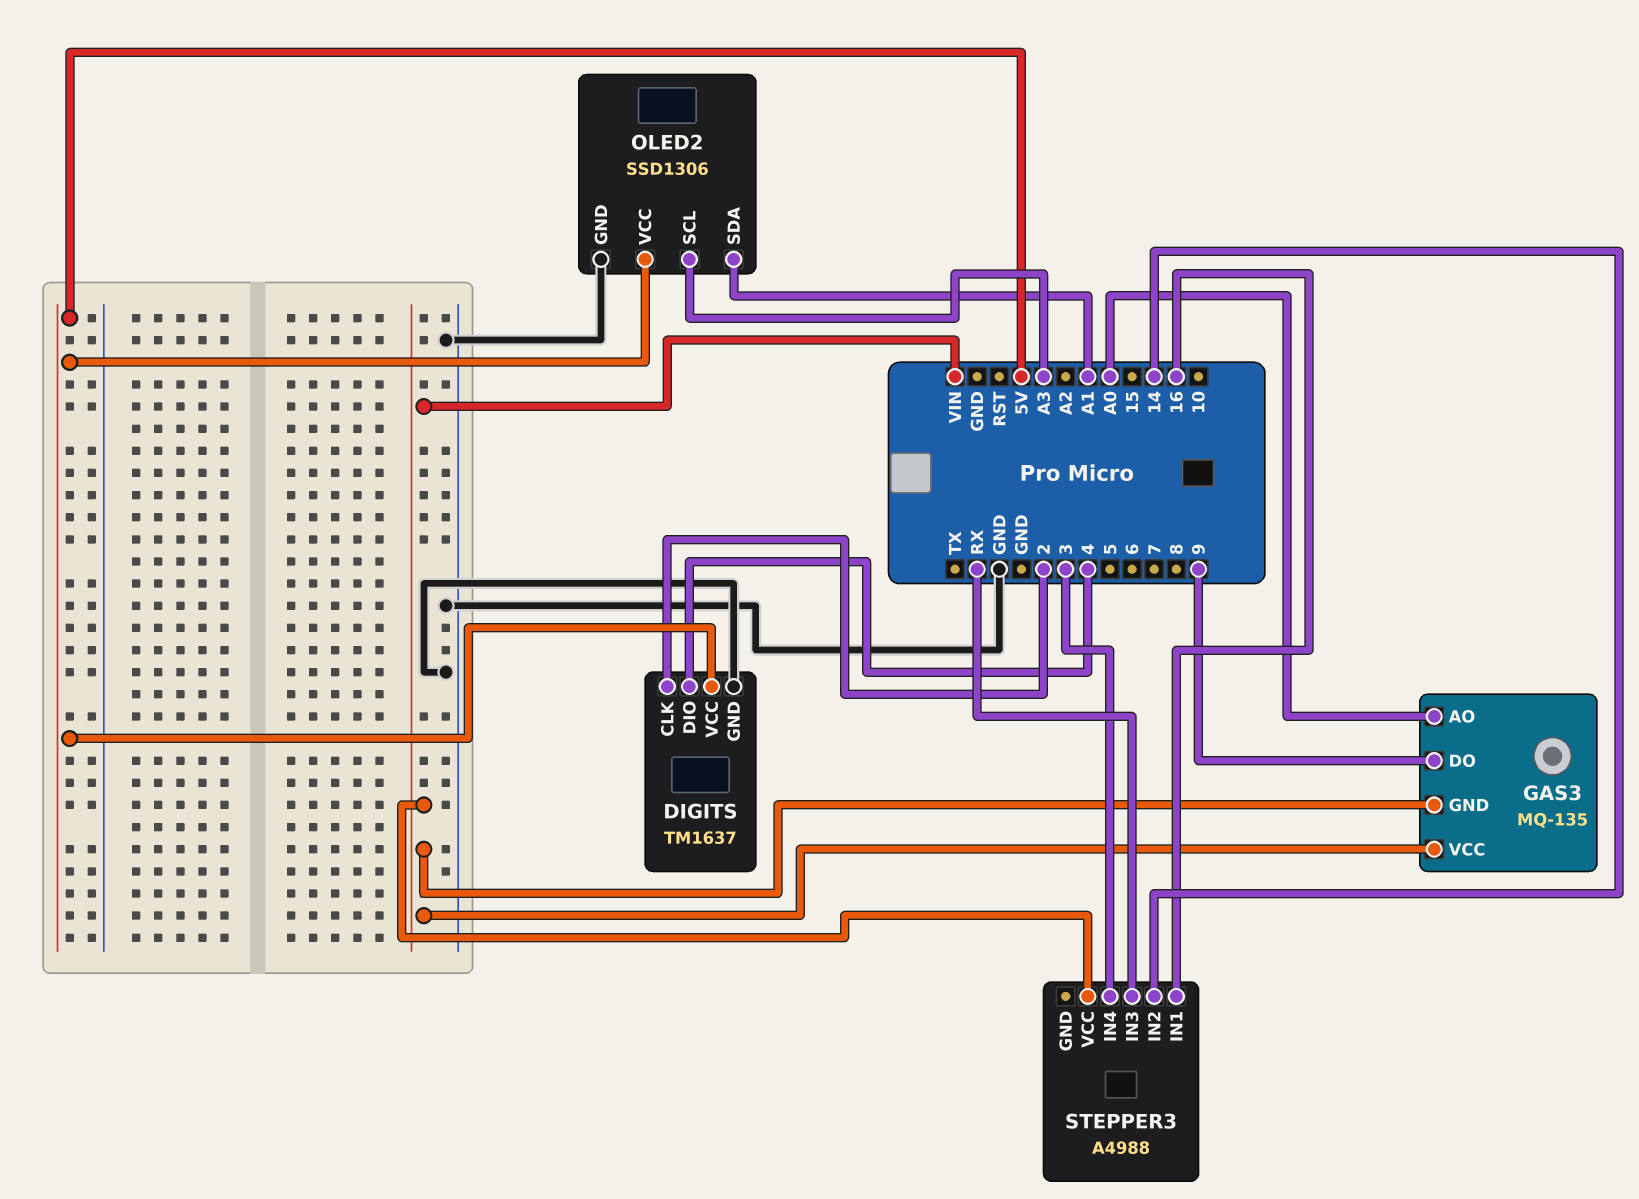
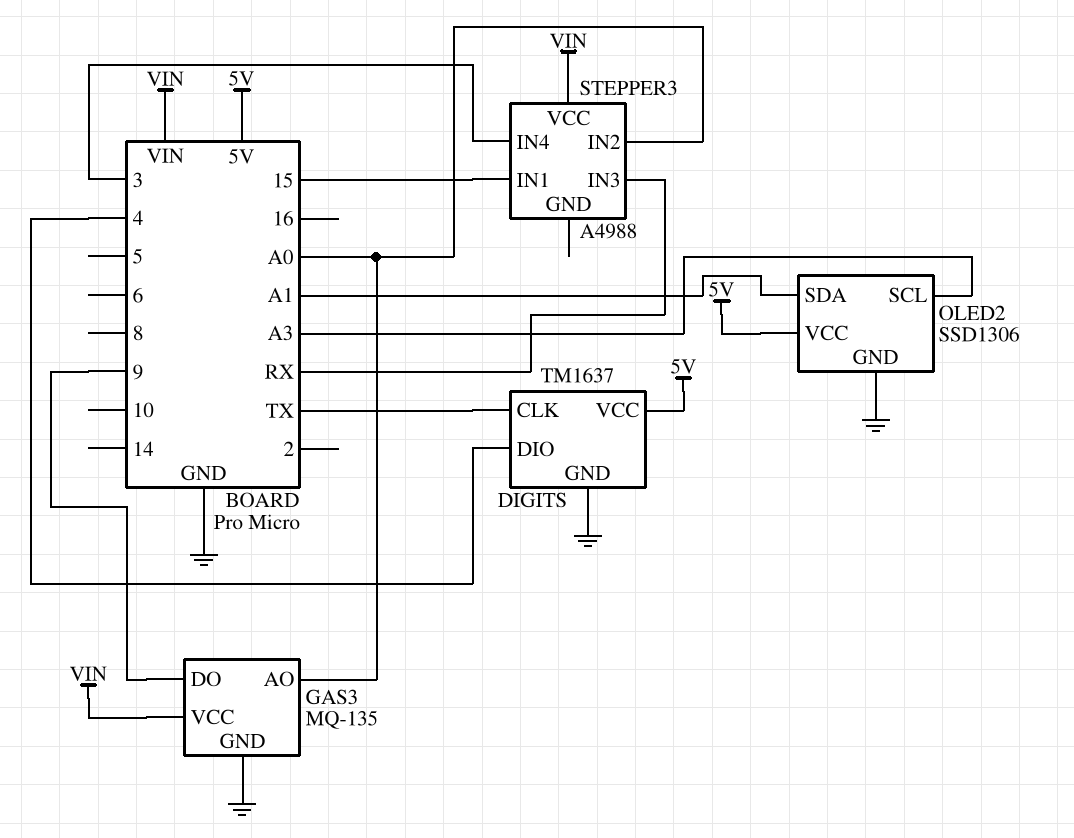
DIGITS pin CLK: 2 -> TX
GAS3 pin GND: VIN -> GND
STEPPER3 pin IN1: 16 -> 15
STEPPER3 pin IN2: 14 -> A0

